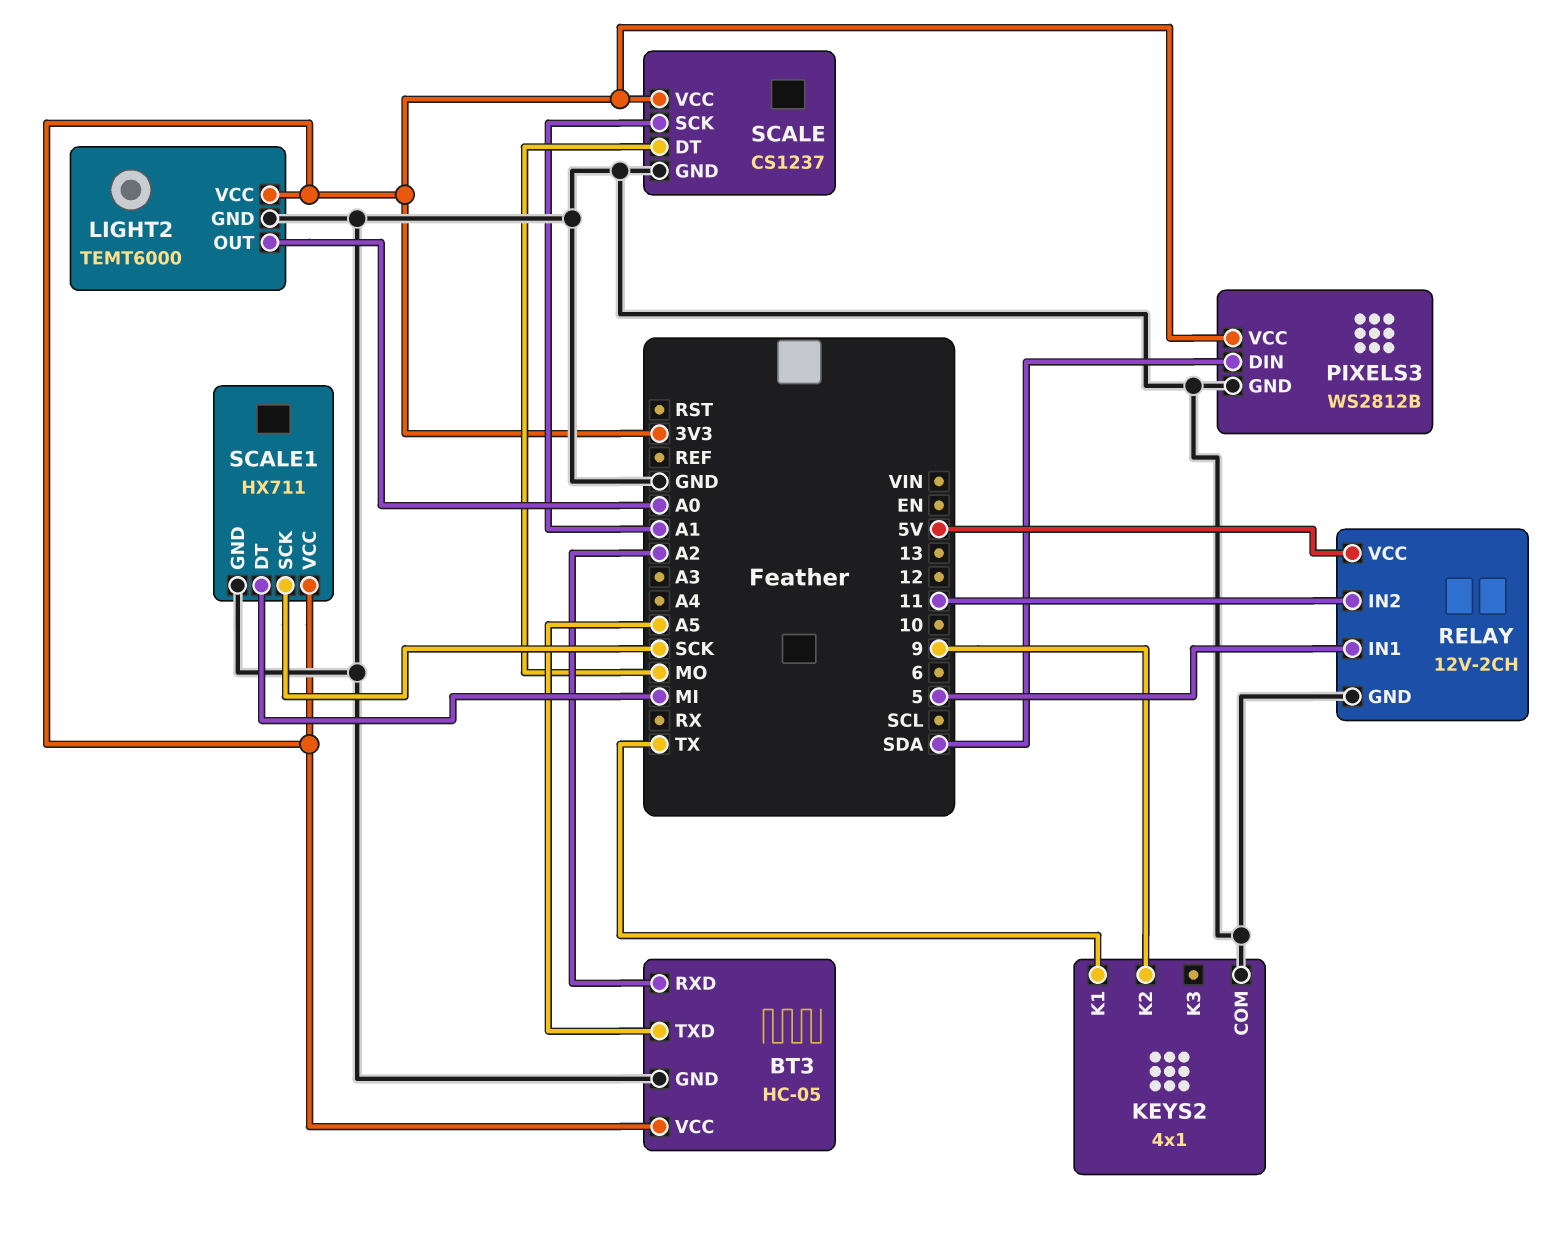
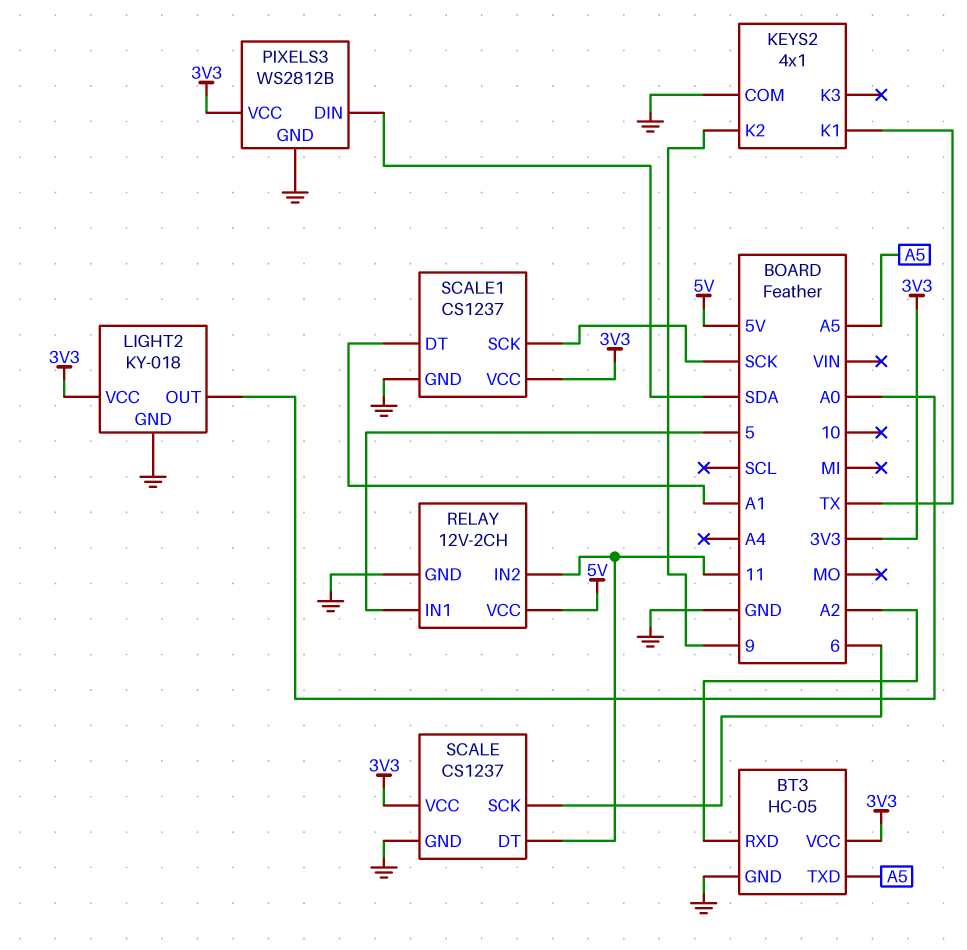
LIGHT2: TEMT6000 -> KY-018
SCALE pin DT: MO -> 11
SCALE pin SCK: A1 -> 6
SCALE1: HX711 -> CS1237
SCALE1 pin DT: MI -> A1

